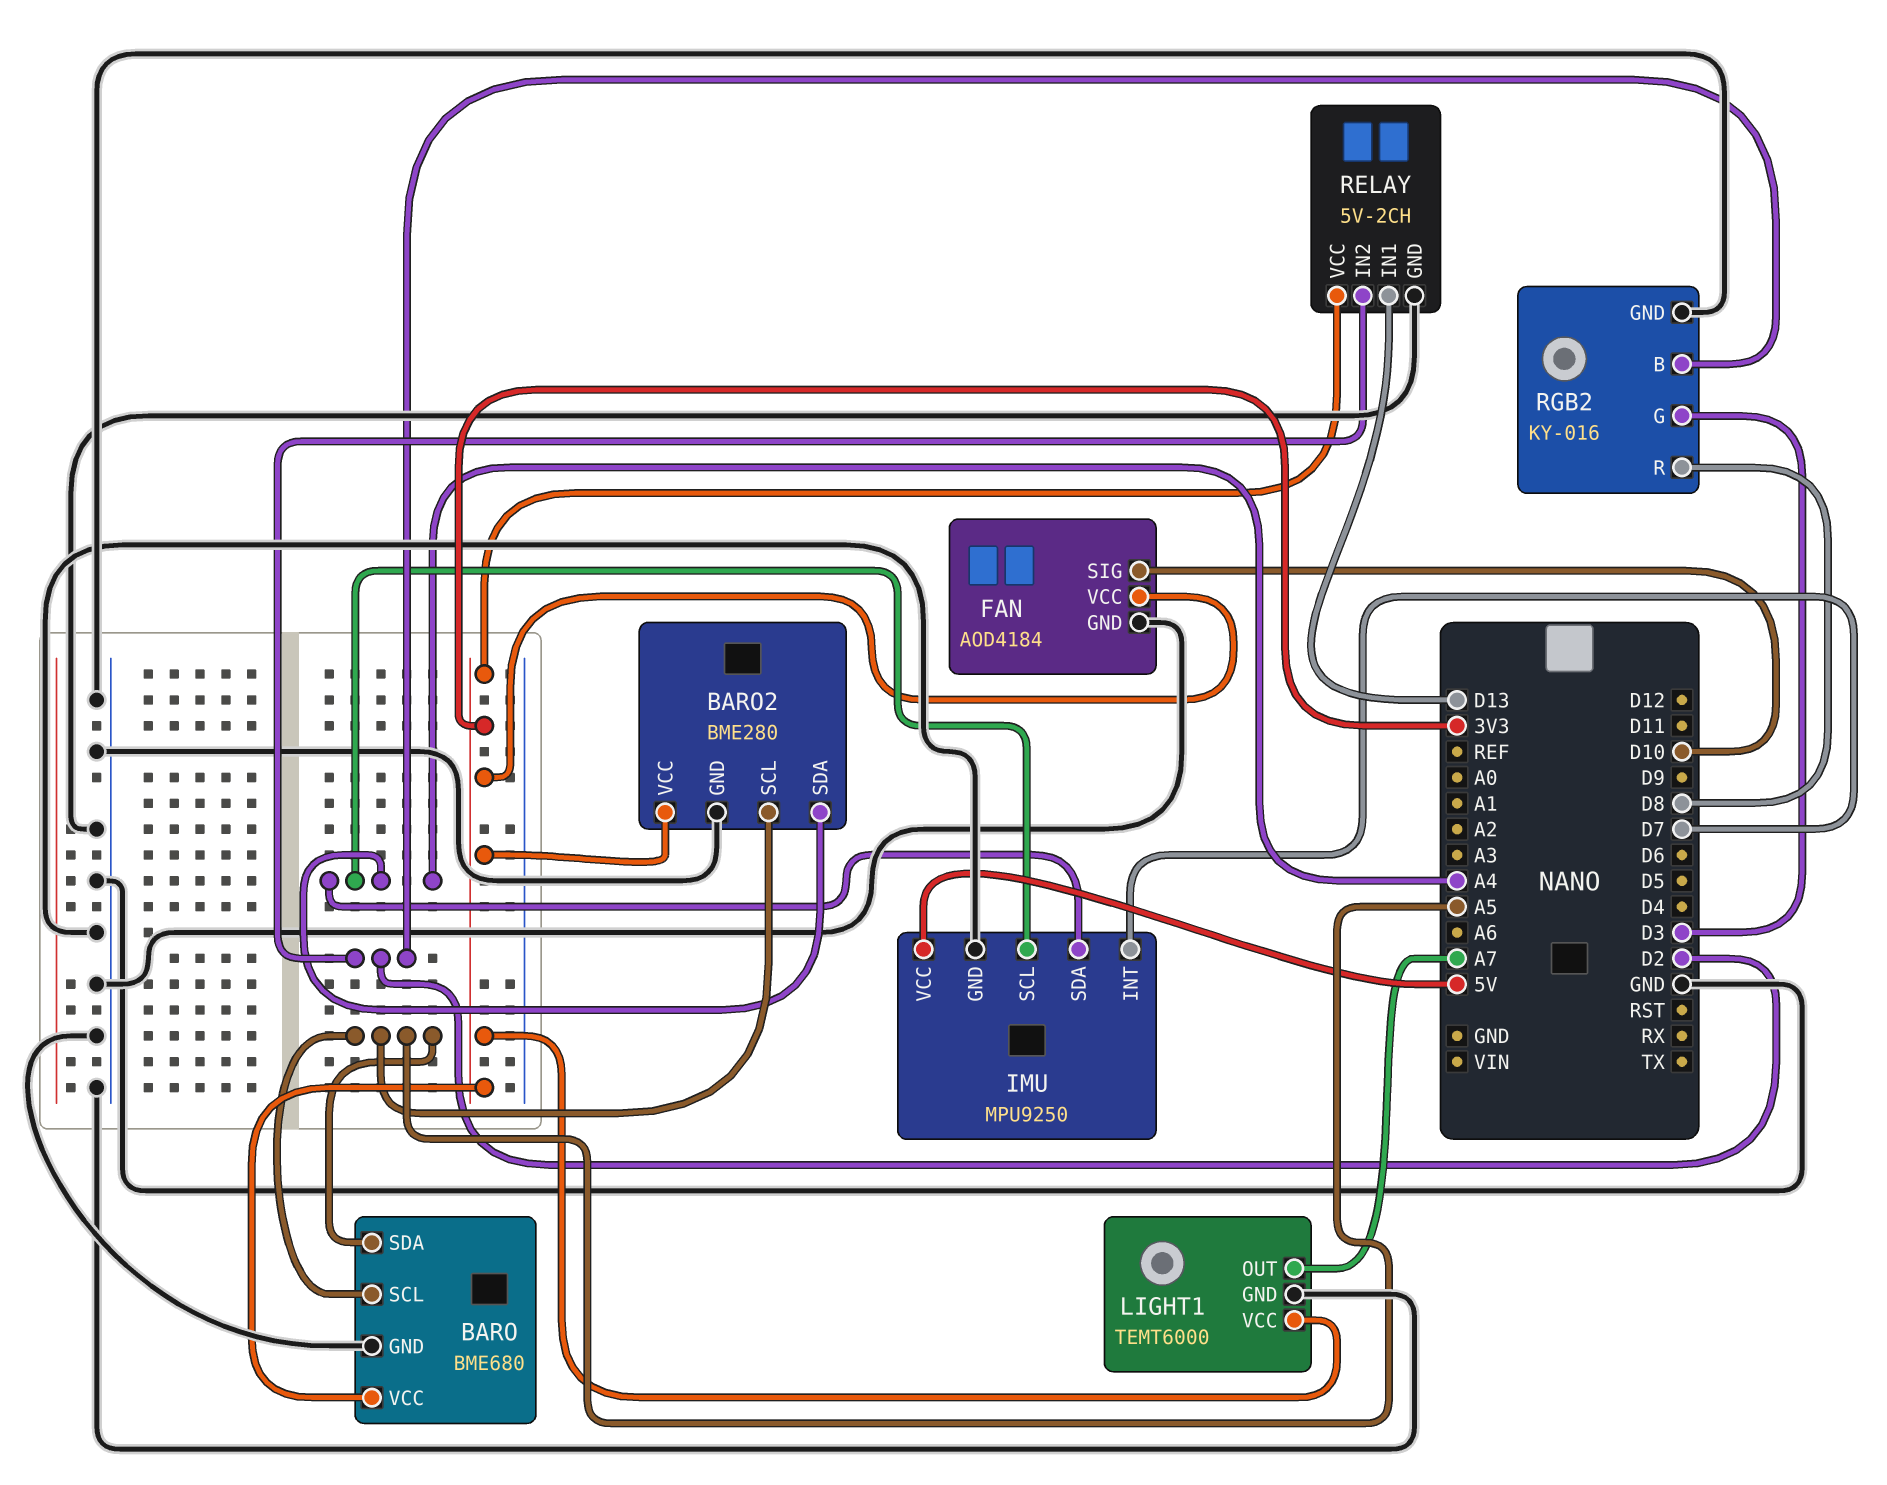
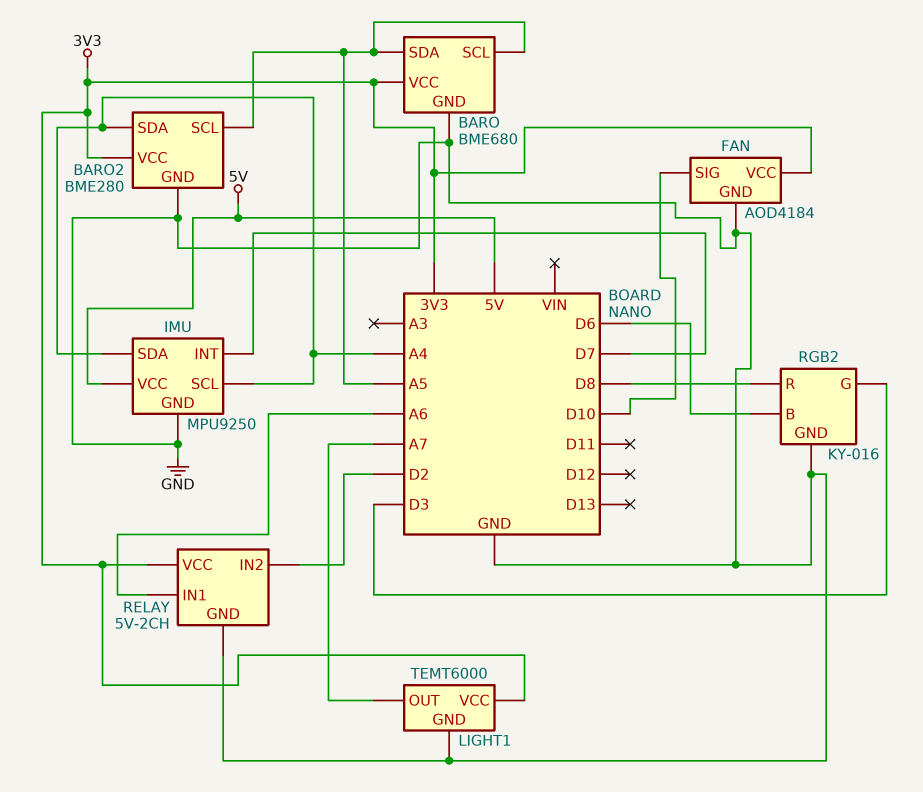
RELAY pin IN1: D13 -> A6
RGB2 pin B: D2 -> D6

